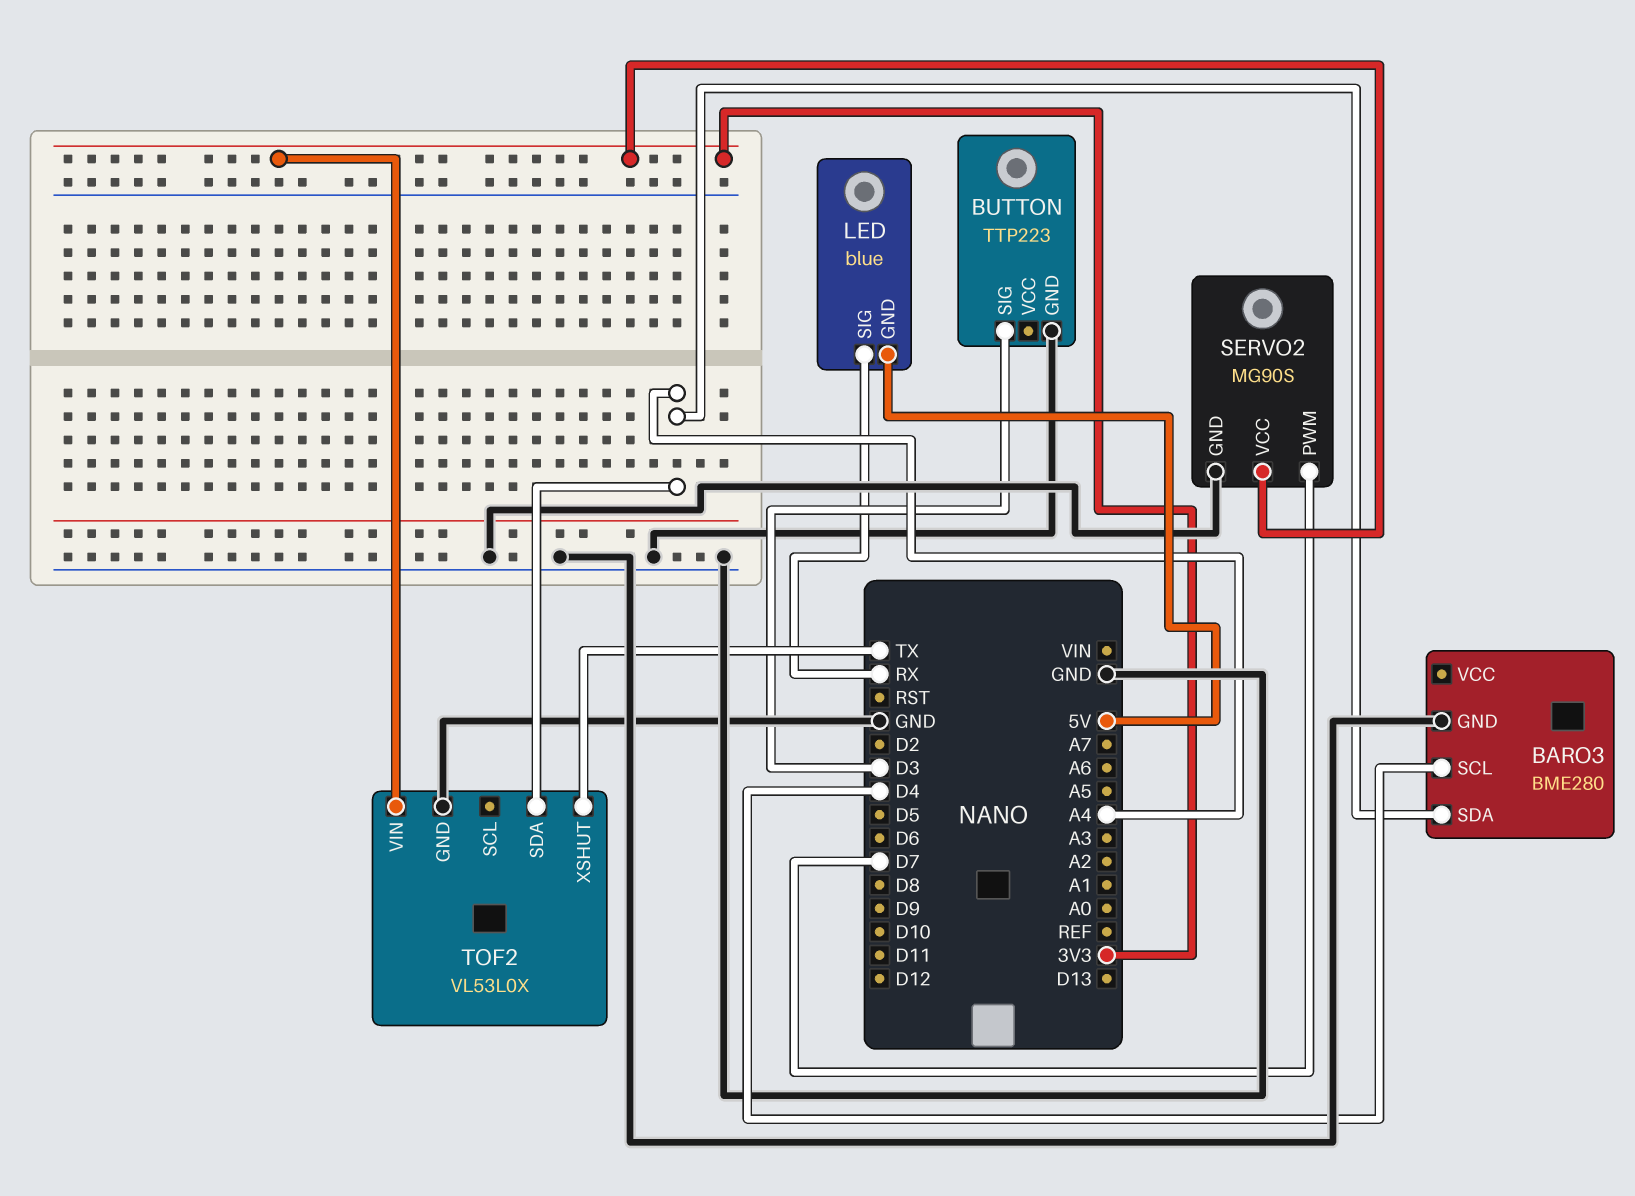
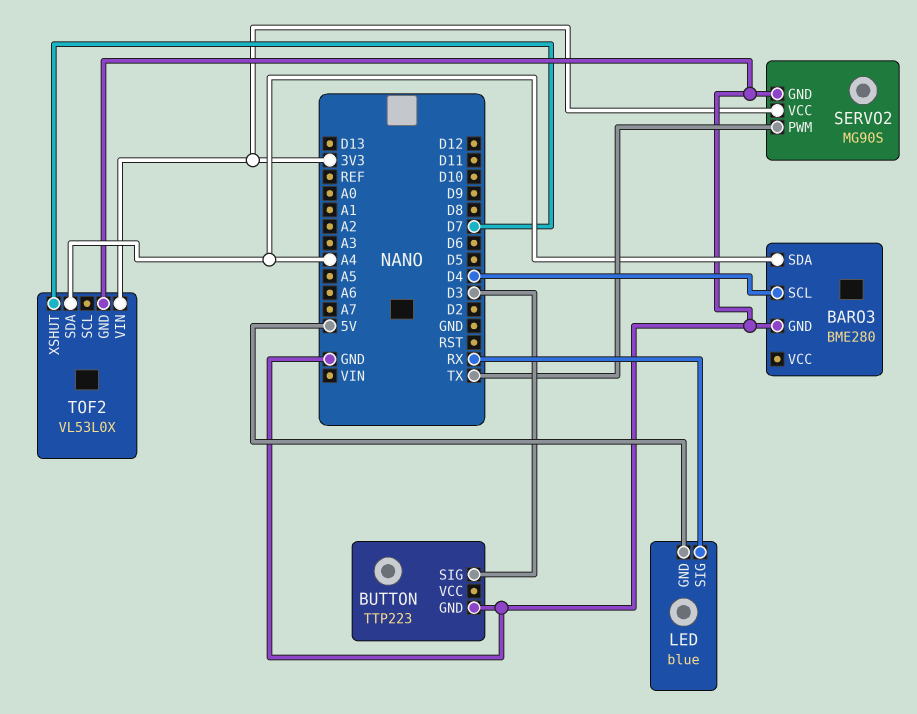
SERVO2 pin PWM: D7 -> TX
TOF2 pin XSHUT: TX -> D7

